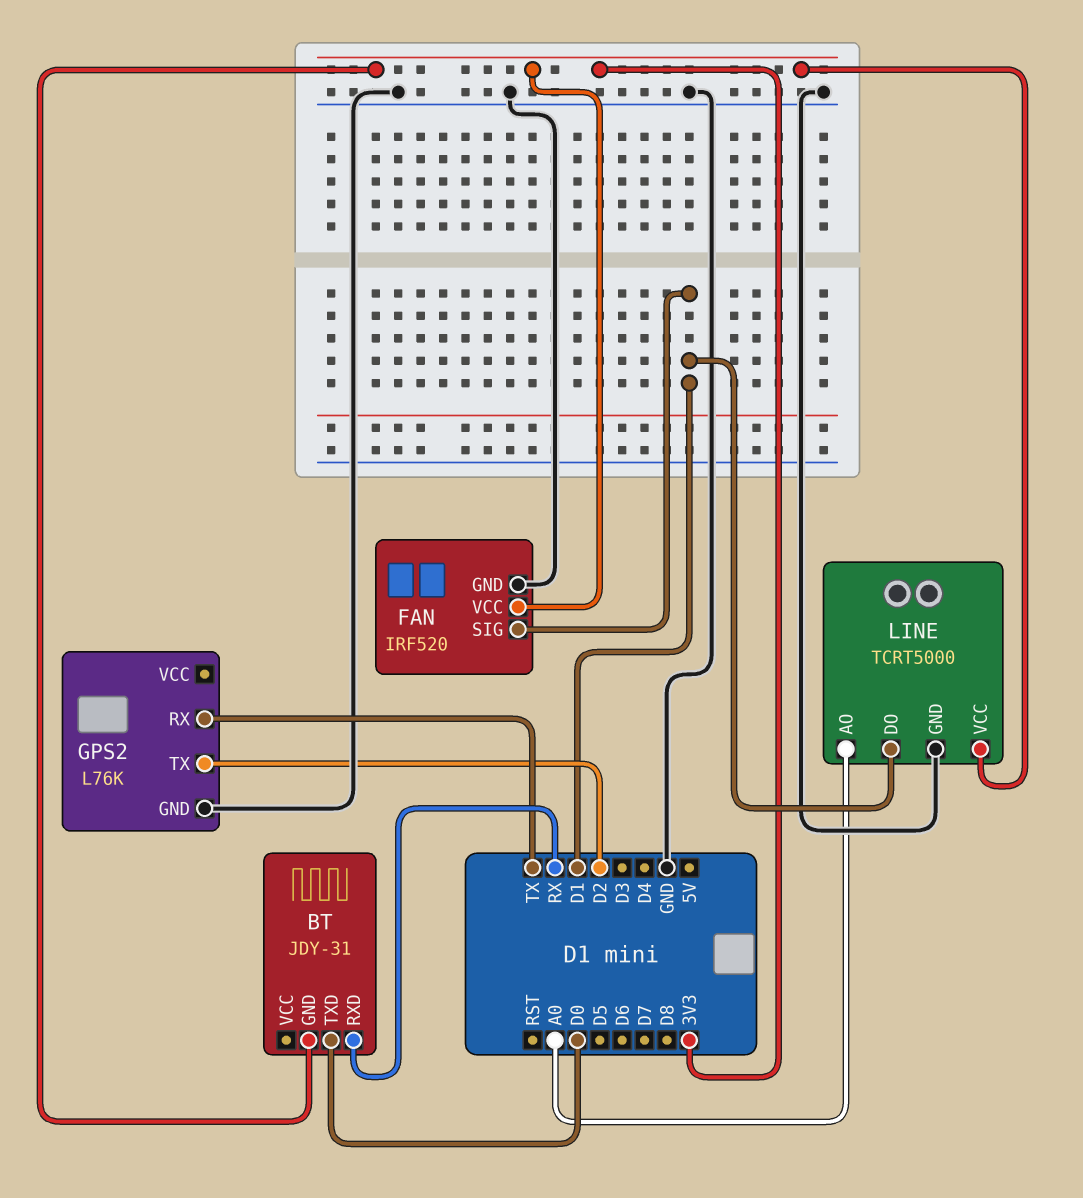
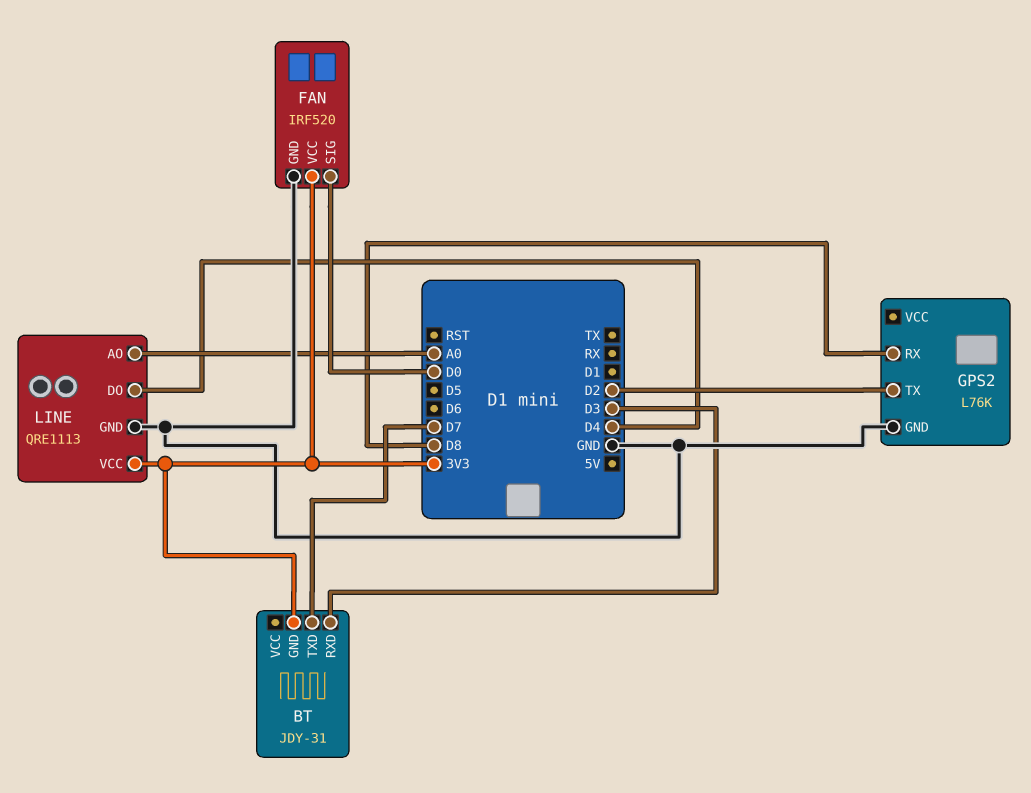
BT pin RXD: RX -> D3
BT pin TXD: D0 -> D7
FAN pin SIG: D1 -> D0
GPS2 pin RX: TX -> D8
LINE: TCRT5000 -> QRE1113
LINE pin DO: D1 -> D4

